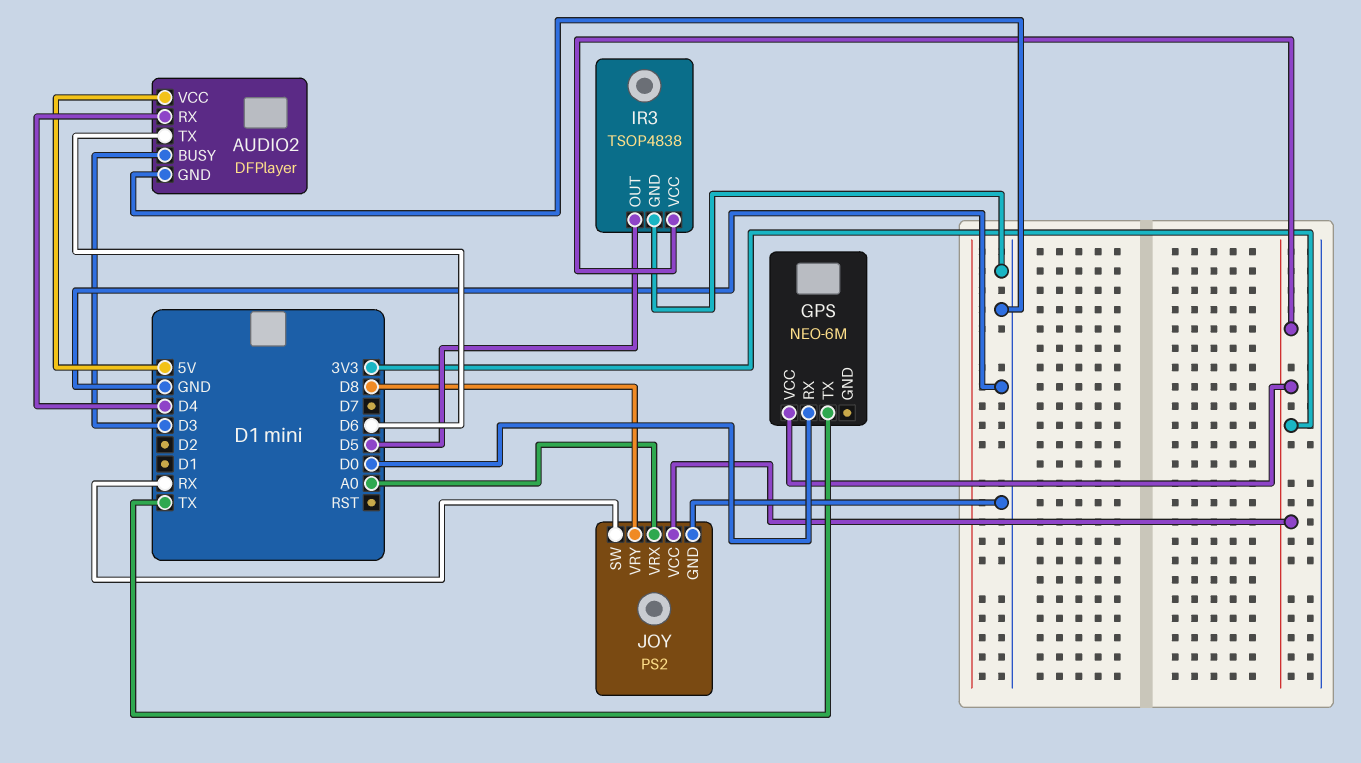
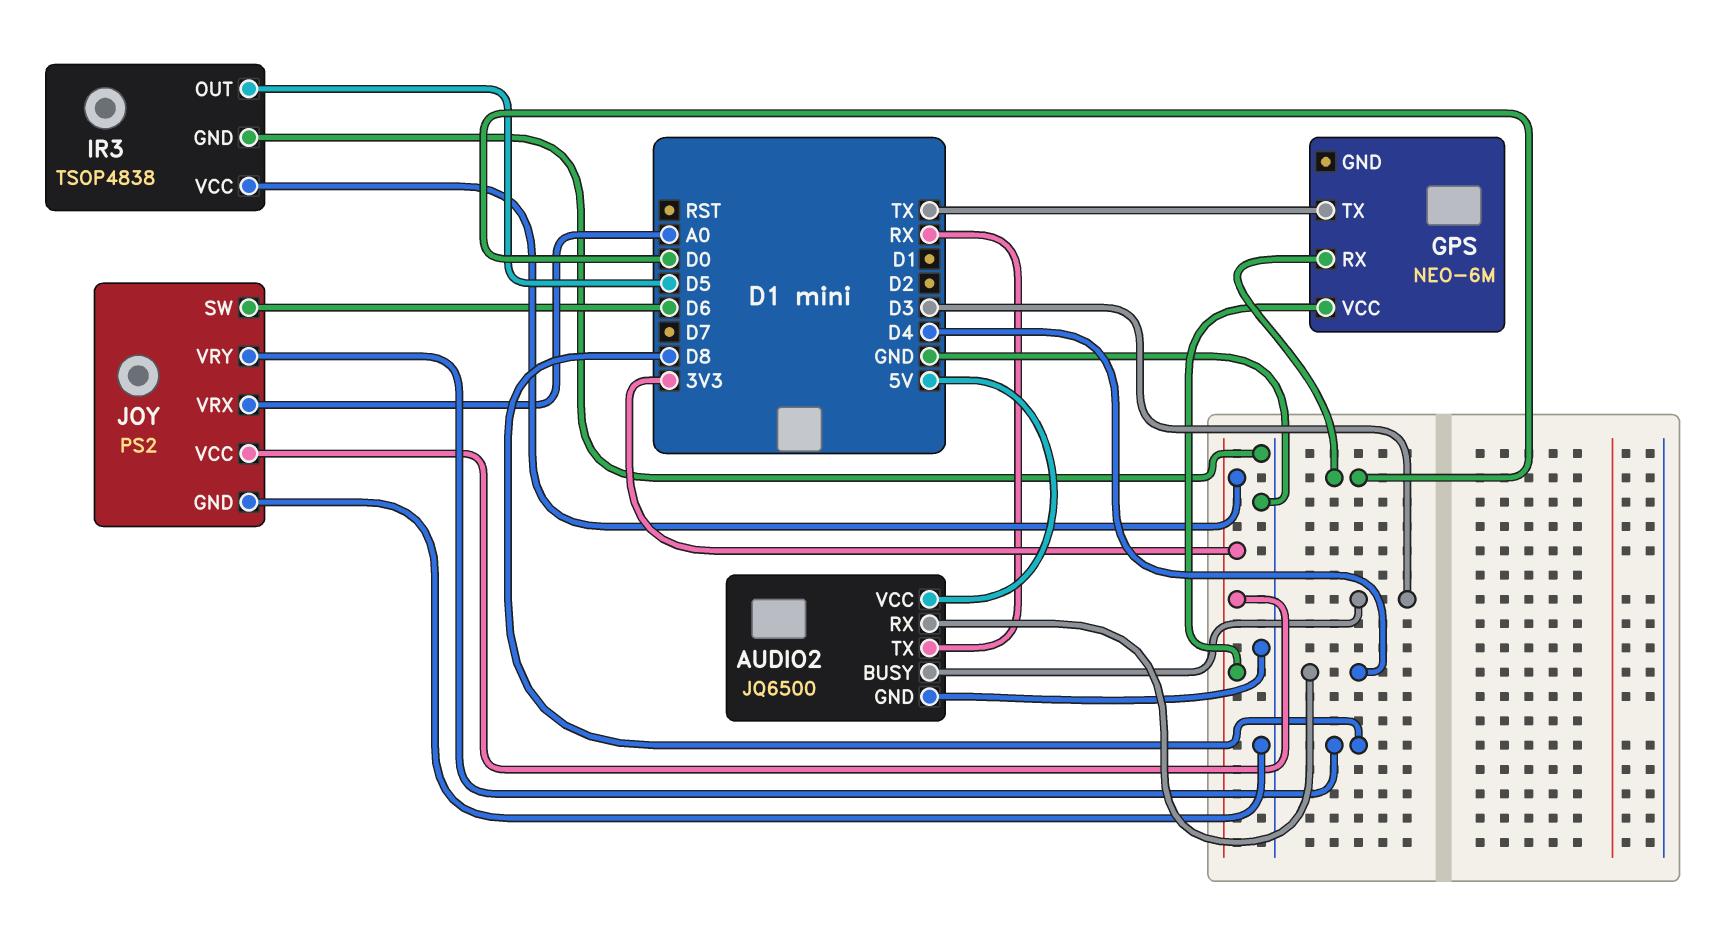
AUDIO2: DFPlayer -> JQ6500
AUDIO2 pin TX: D6 -> RX
JOY pin SW: RX -> D6

